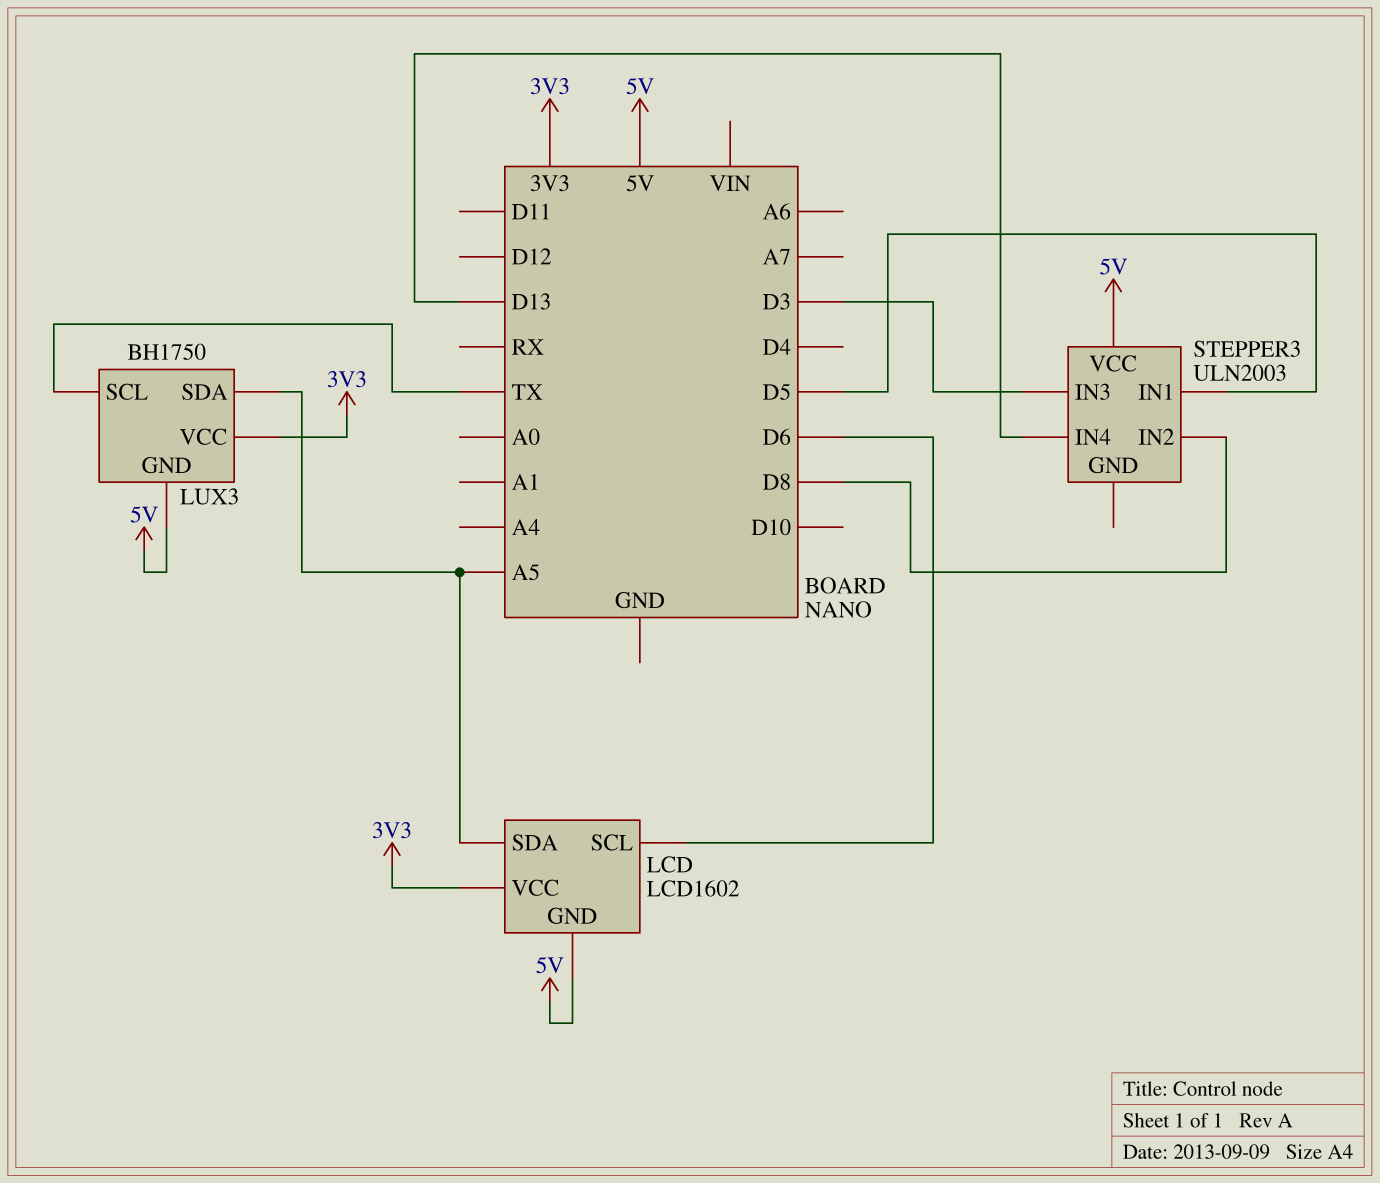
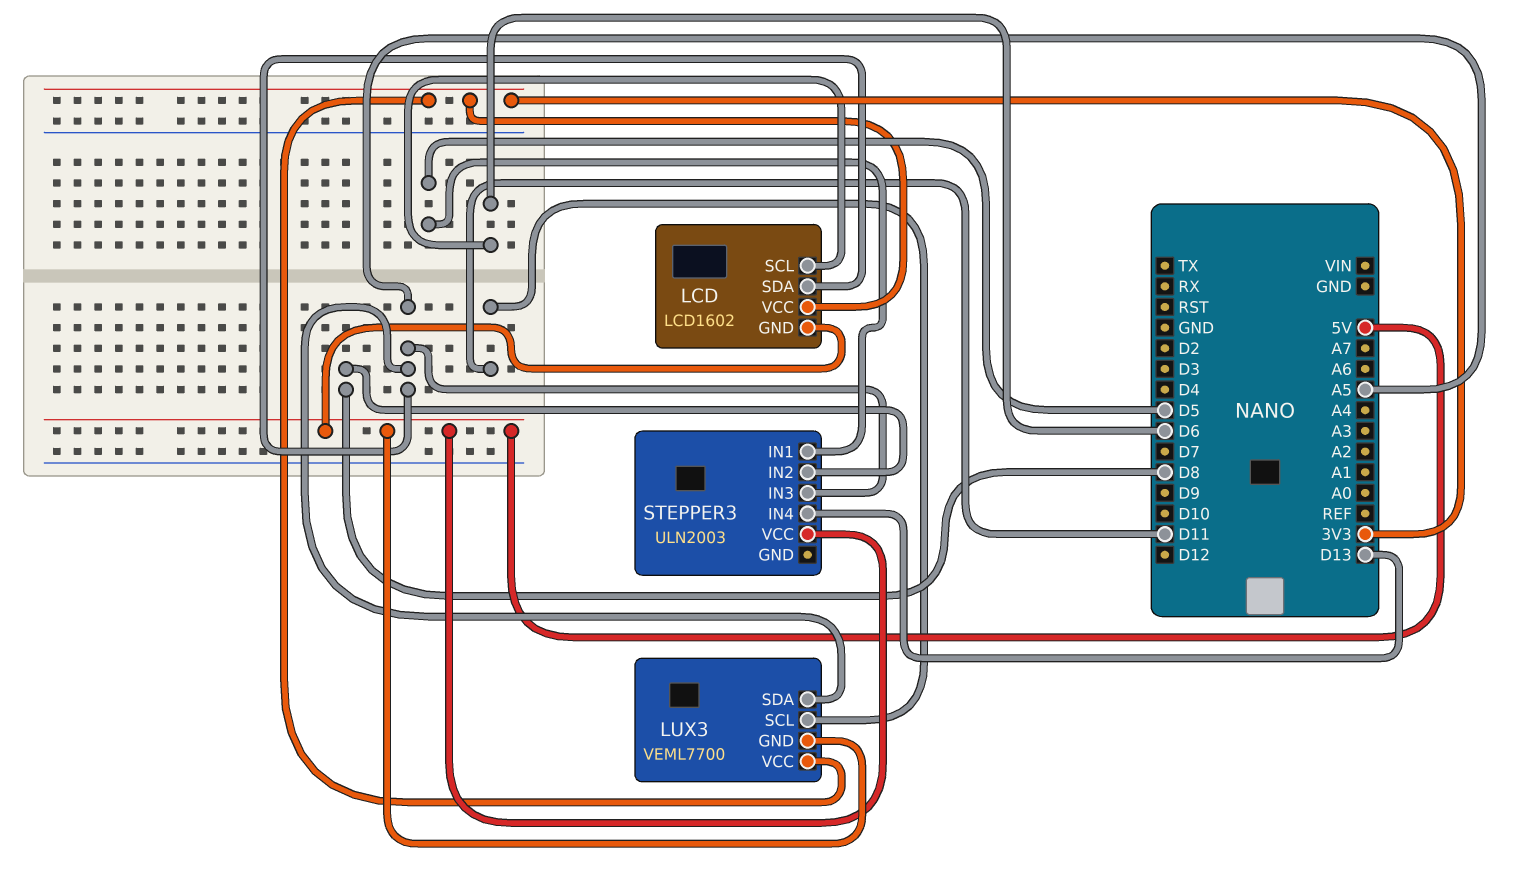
LUX3: BH1750 -> VEML7700
LUX3 pin SCL: TX -> D11
STEPPER3 pin IN3: D3 -> A5

